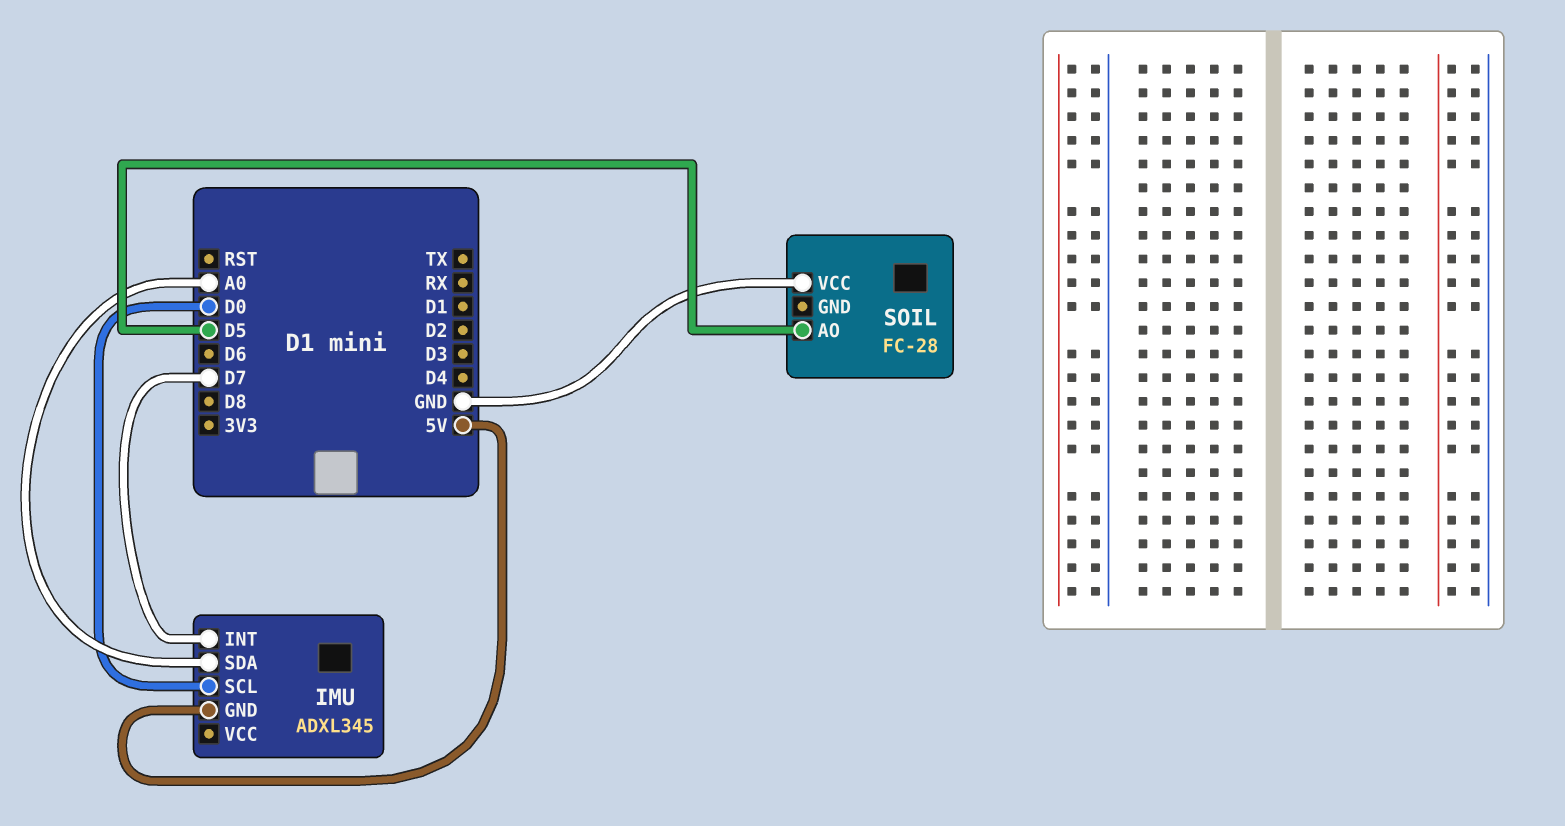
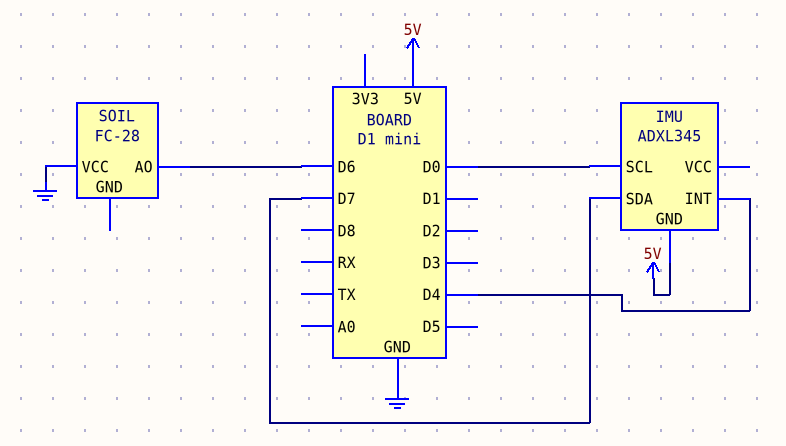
IMU pin INT: D7 -> D4
IMU pin SDA: A0 -> D7
SOIL pin AO: D5 -> D6

